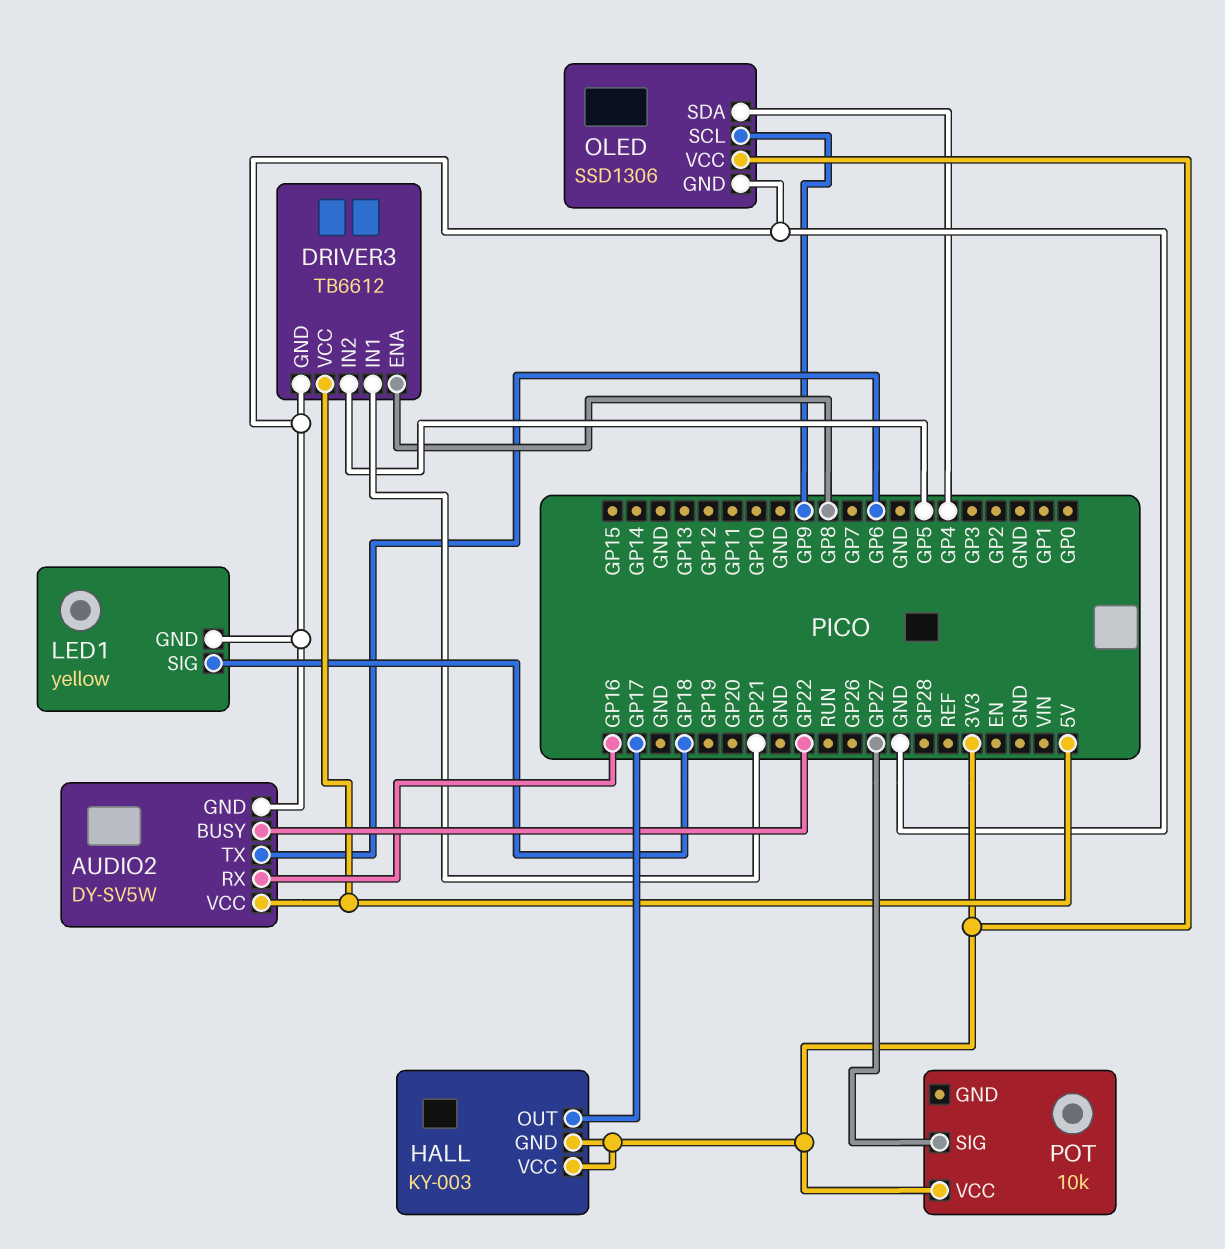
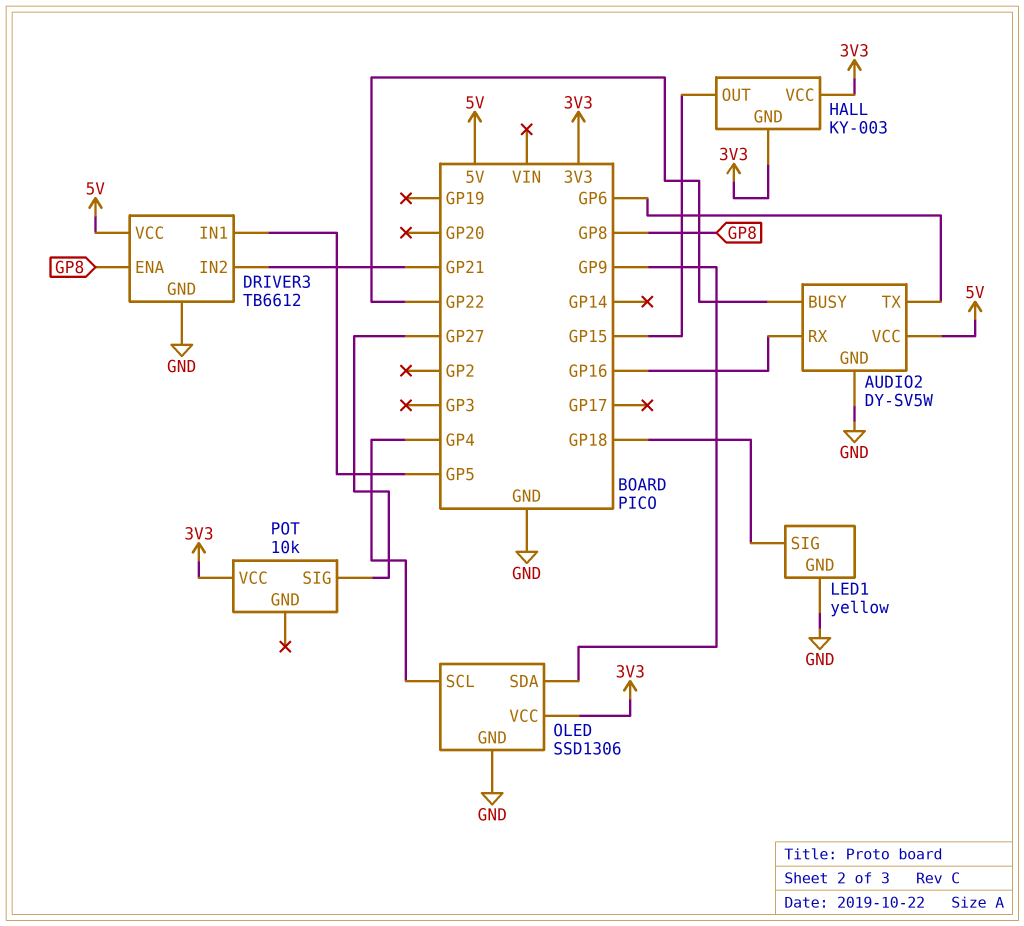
DRIVER3 pin IN1: GP21 -> GP5
DRIVER3 pin IN2: GP5 -> GP21
HALL pin OUT: GP17 -> GP15
OLED pin SCL: GP9 -> GP4
OLED pin SDA: GP4 -> GP9

